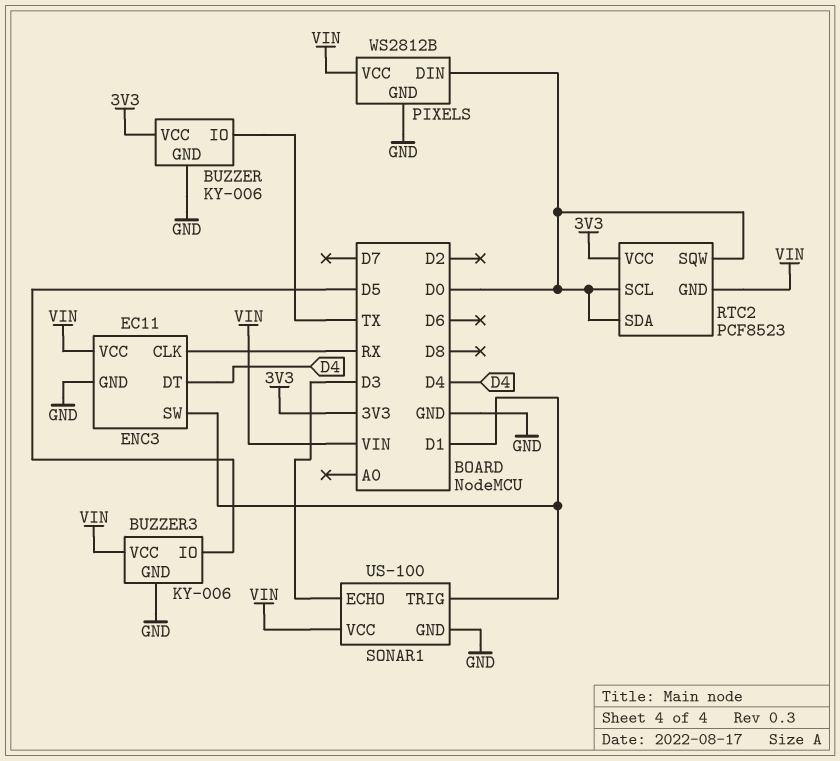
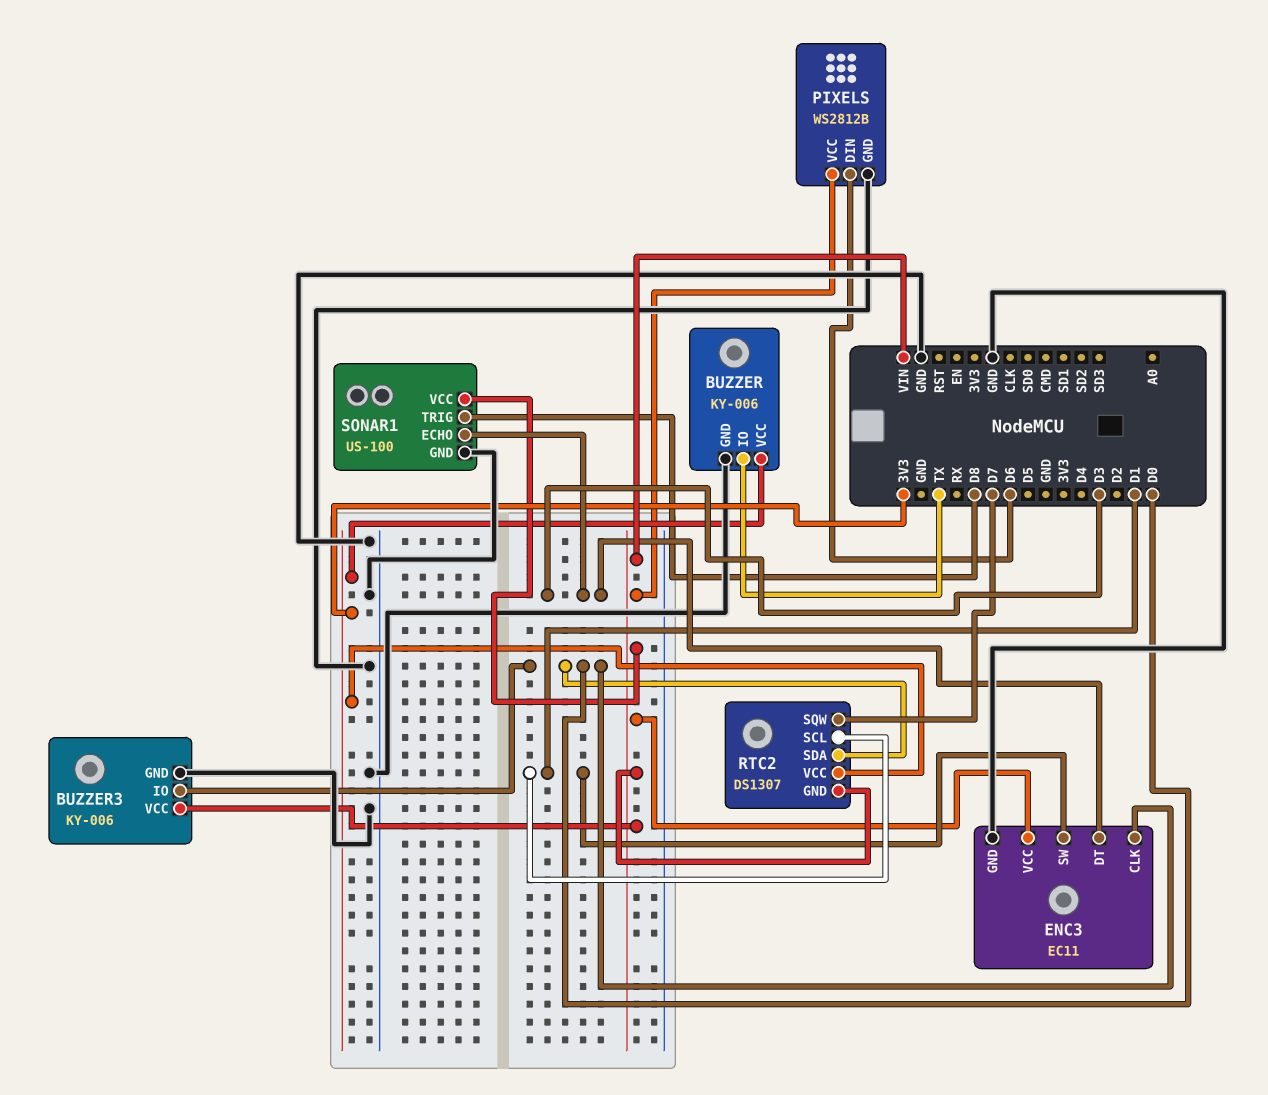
BUZZER3 pin IO: D5 -> D0
ENC3 pin CLK: RX -> D0
ENC3 pin DT: D4 -> D3
PIXELS pin DIN: D0 -> D6
RTC2: PCF8523 -> DS1307
RTC2 pin SCL: D0 -> D1
RTC2 pin SQW: D0 -> D7
SONAR1 pin TRIG: D1 -> D8

